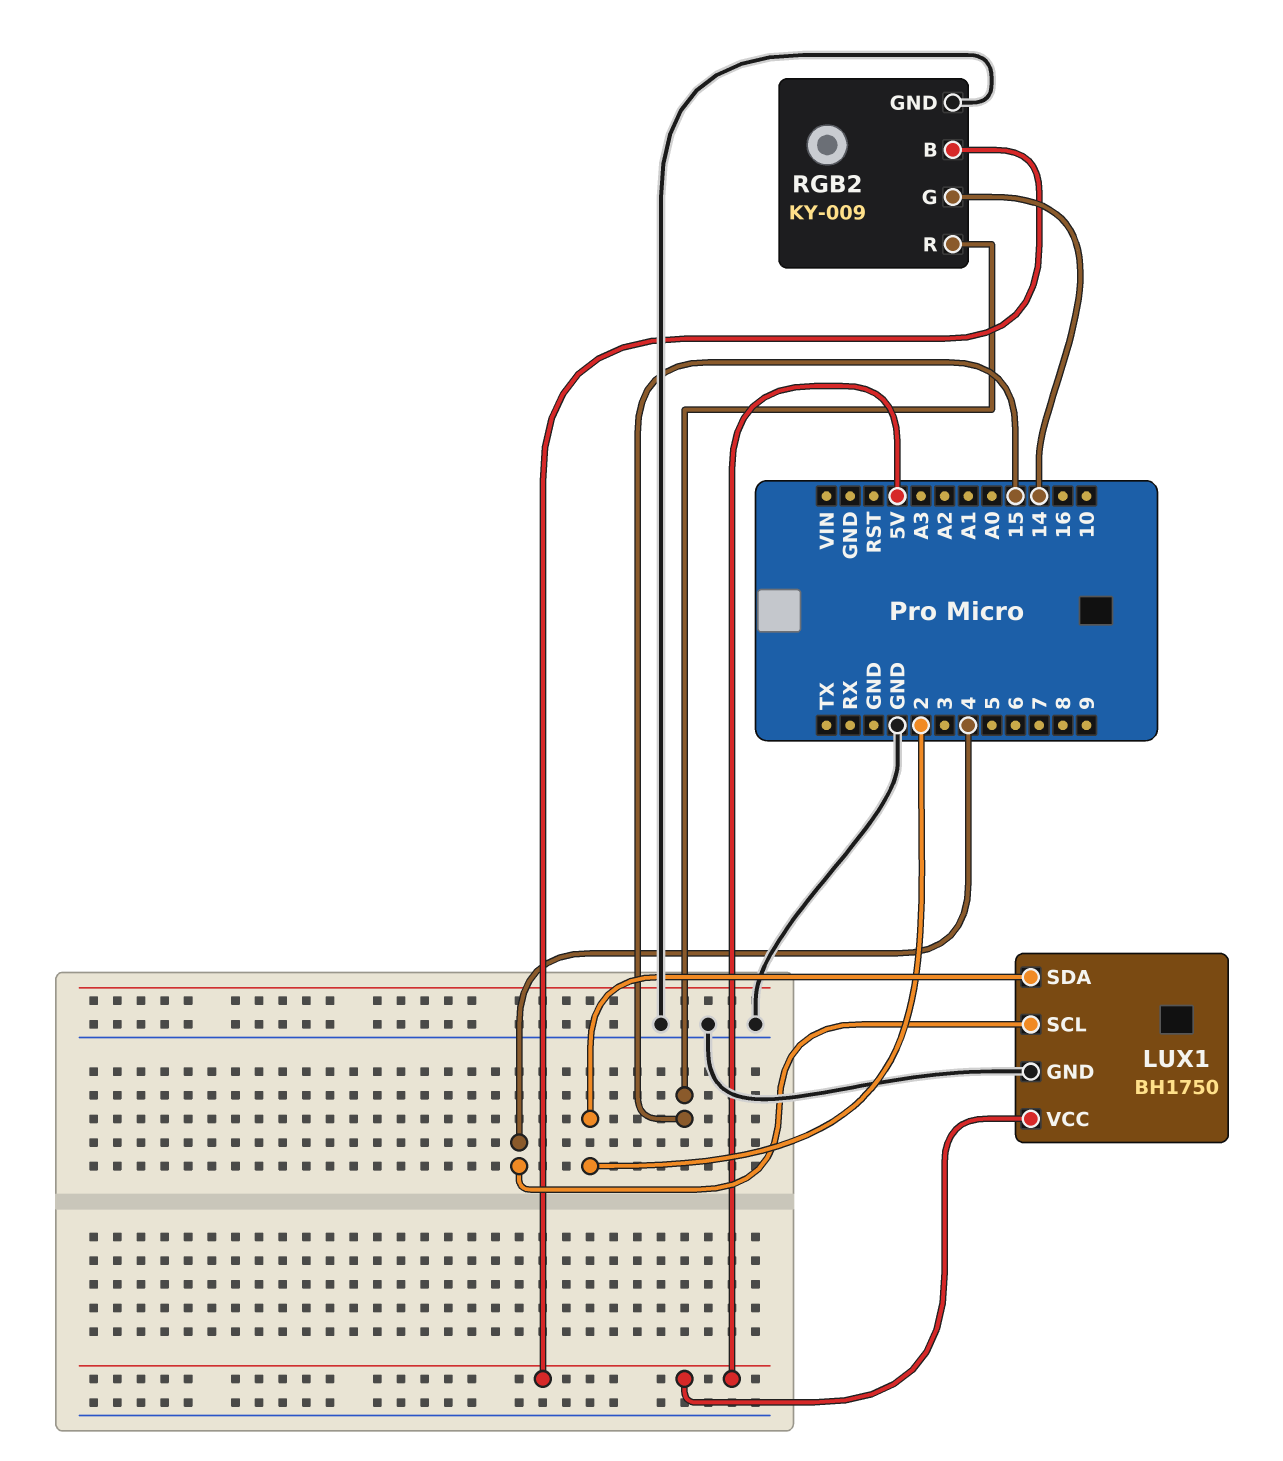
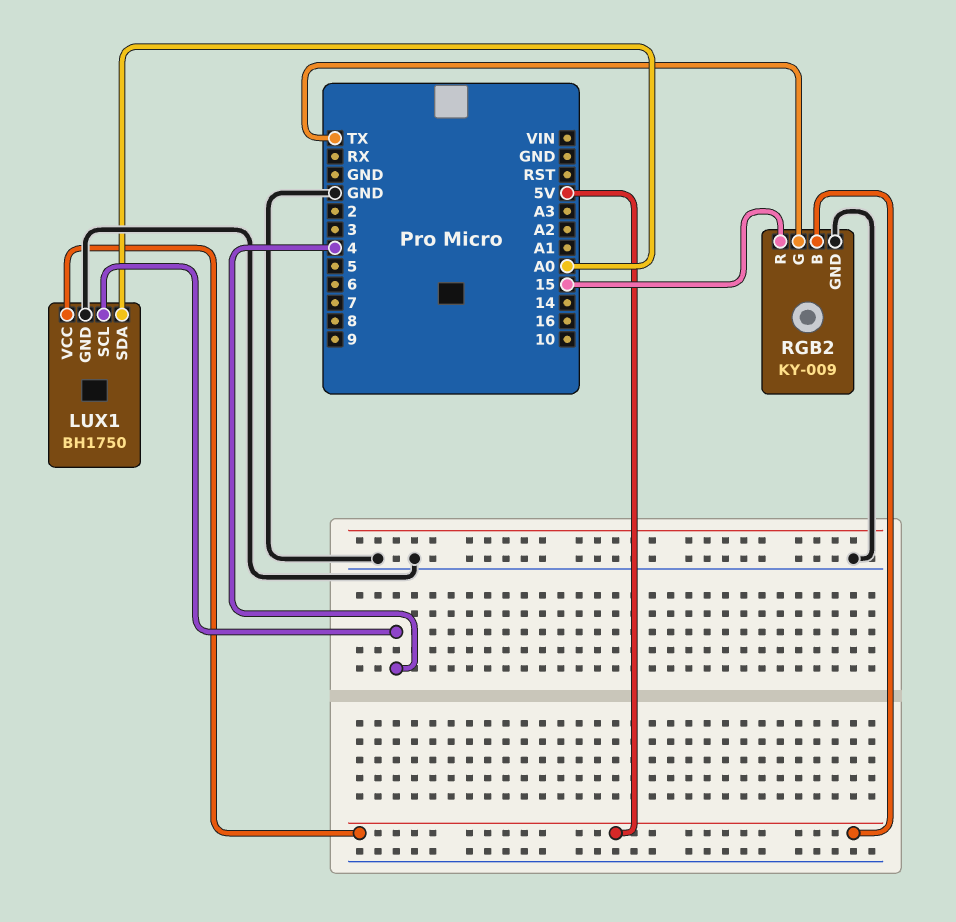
LUX1 pin SDA: 2 -> A0
RGB2 pin G: 14 -> TX

